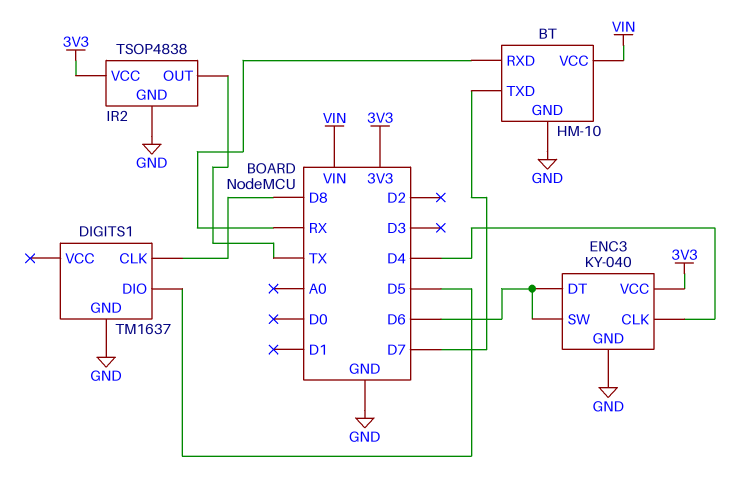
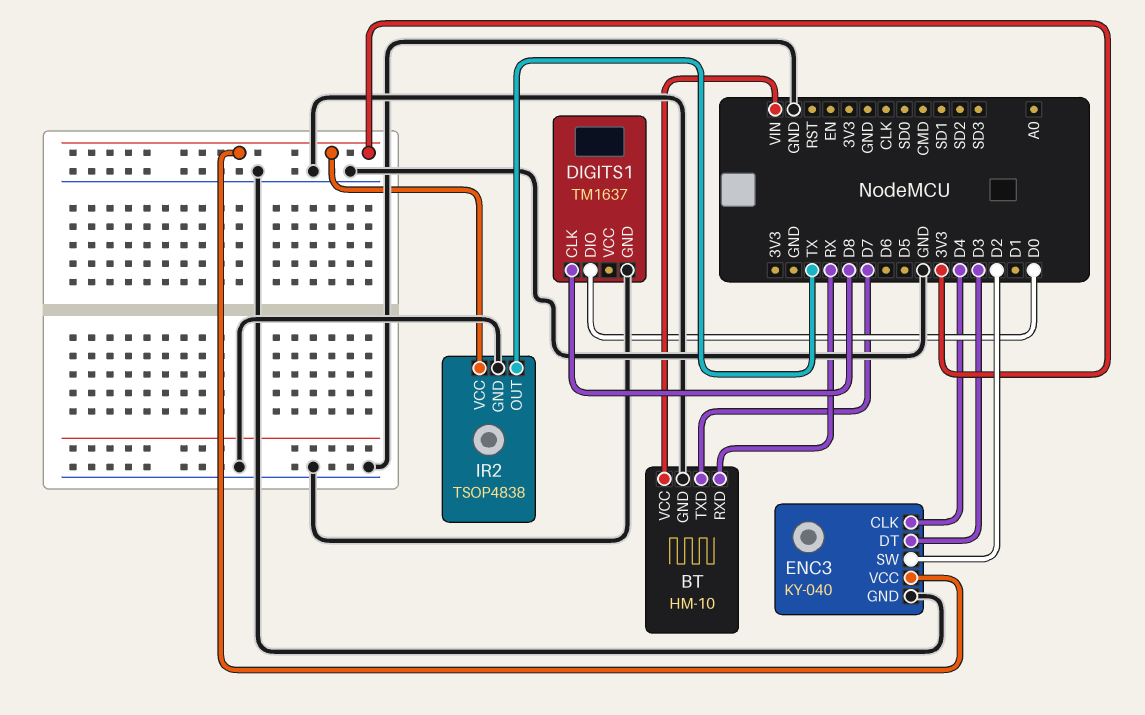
DIGITS1 pin DIO: D5 -> D0
ENC3 pin DT: D6 -> D3
ENC3 pin SW: D6 -> D2

